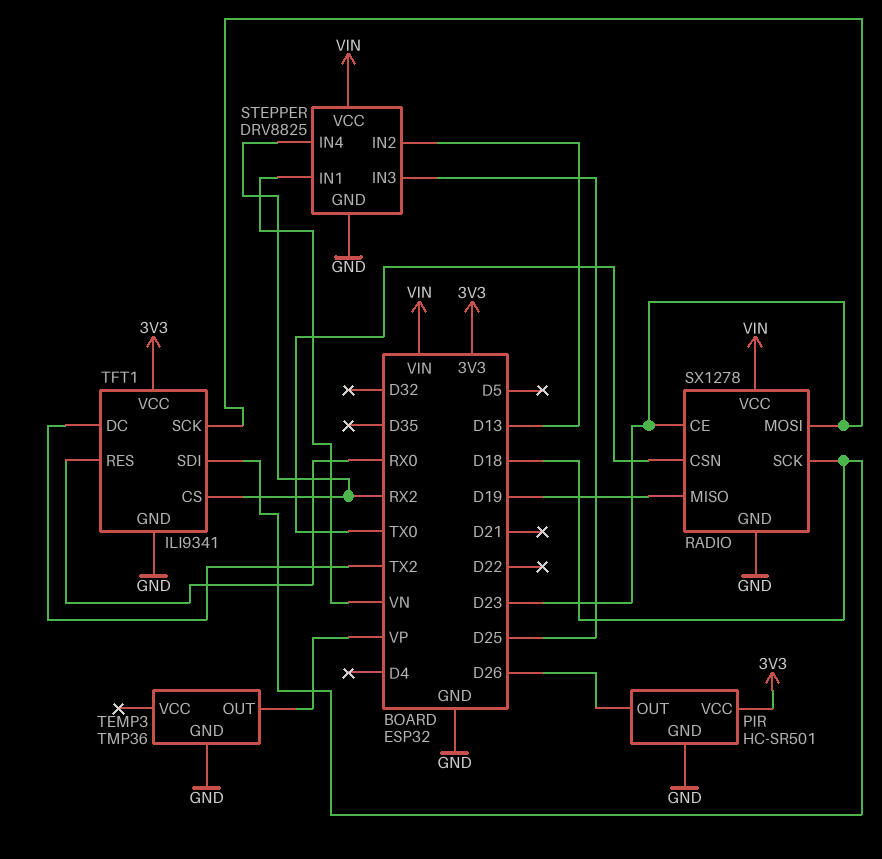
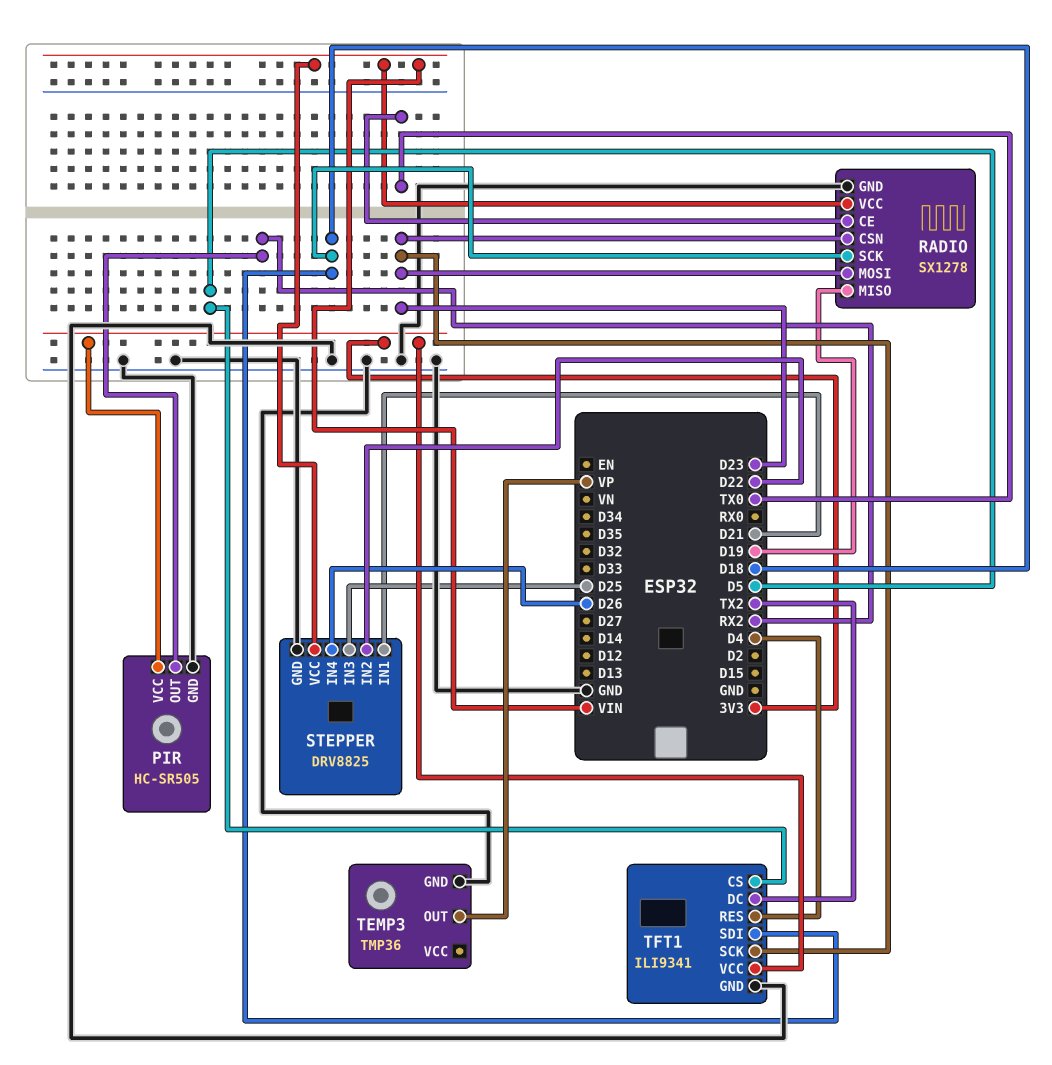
PIR: HC-SR501 -> HC-SR505
PIR pin OUT: D26 -> RX2
RADIO pin CE: D23 -> TX0
RADIO pin CSN: TX0 -> D23
STEPPER pin IN1: VN -> D21
STEPPER pin IN2: D13 -> D22
STEPPER pin IN4: RX2 -> D26
TFT1 pin CS: RX2 -> D5
TFT1 pin RES: RX0 -> D4

